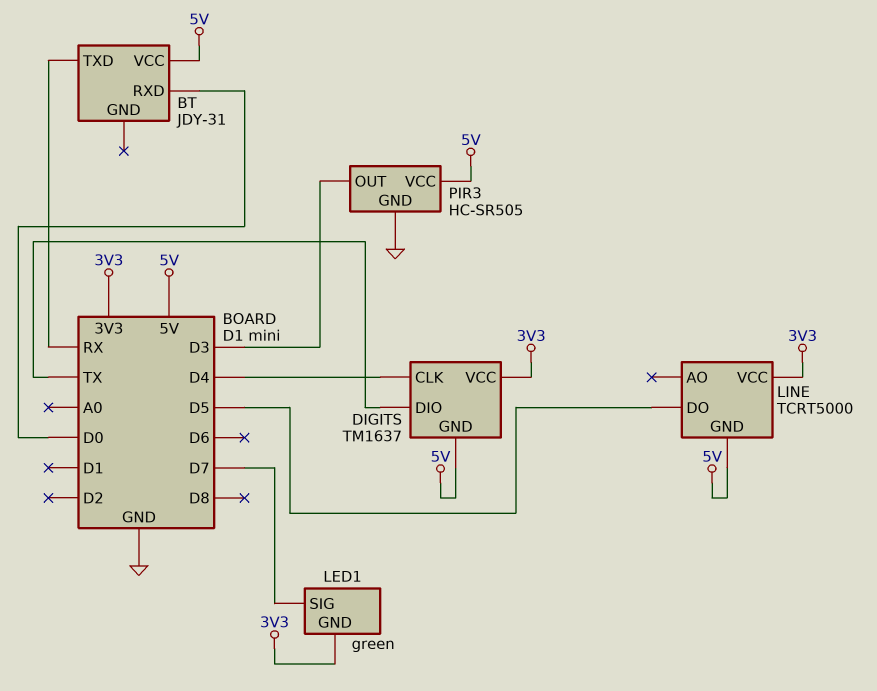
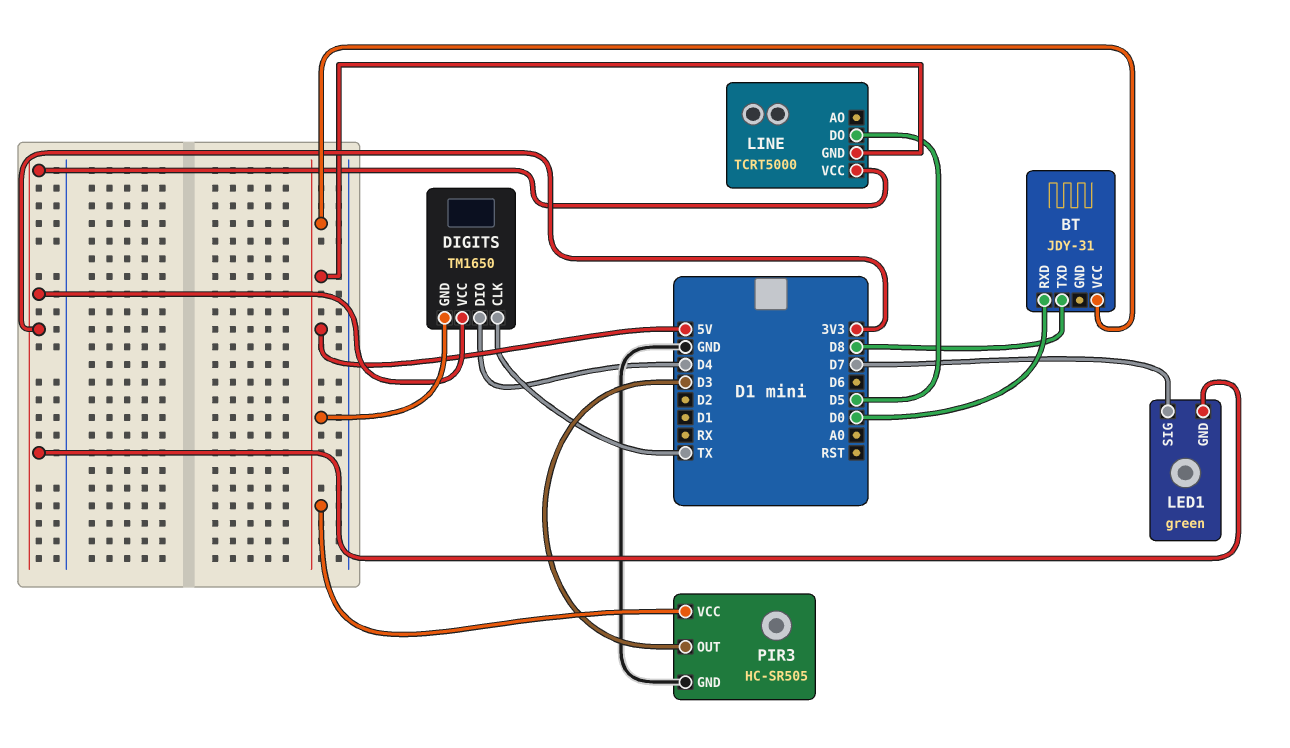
BT pin TXD: RX -> D8
DIGITS: TM1637 -> TM1650
DIGITS pin CLK: D4 -> TX
DIGITS pin DIO: TX -> D4

